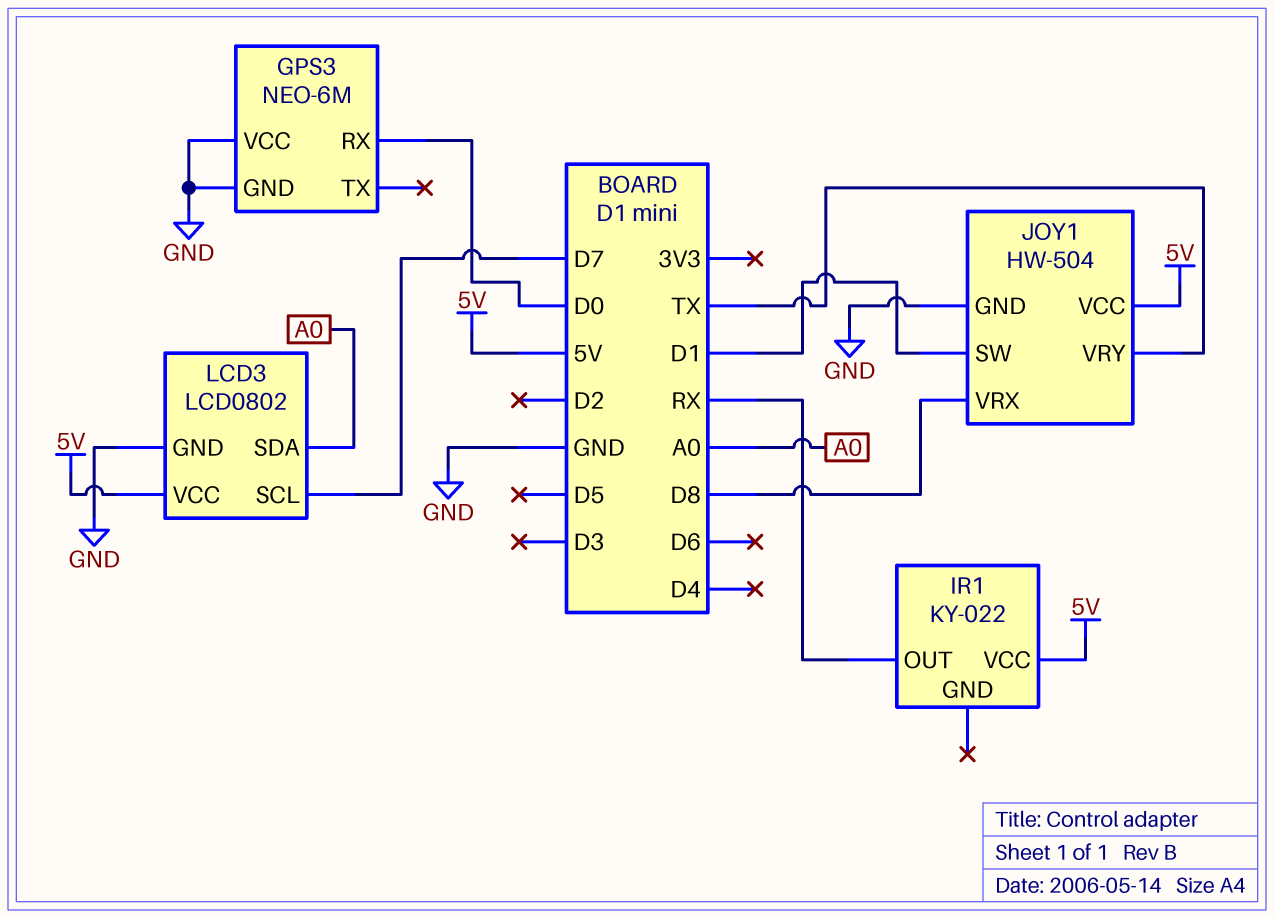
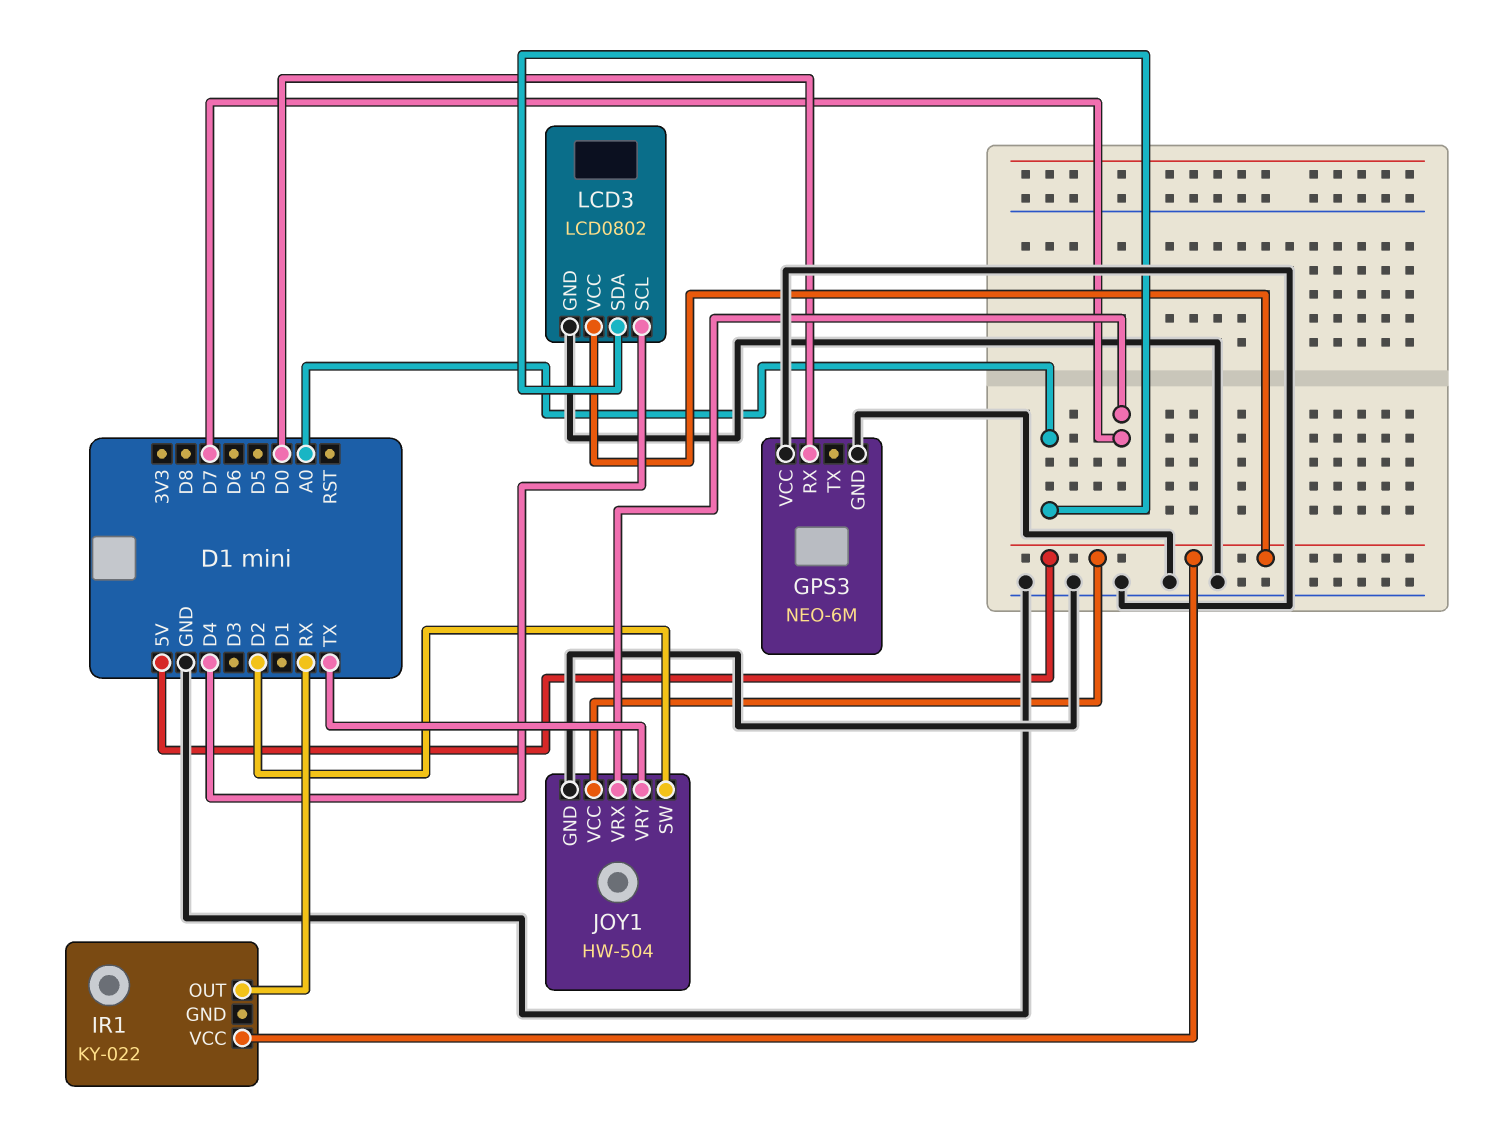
JOY1 pin SW: D1 -> D2
JOY1 pin VRX: D8 -> D7
LCD3 pin SCL: D7 -> D4

